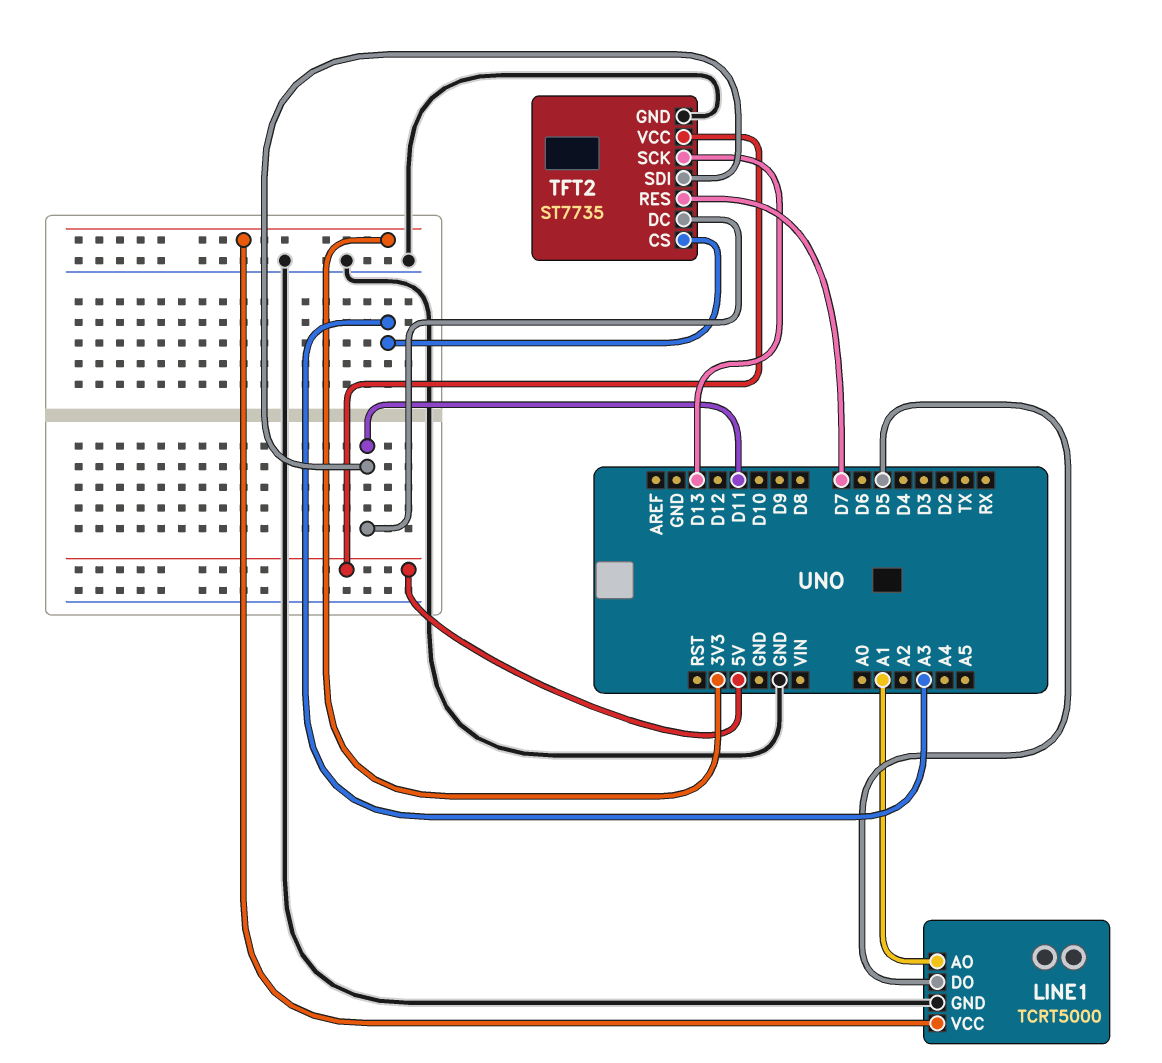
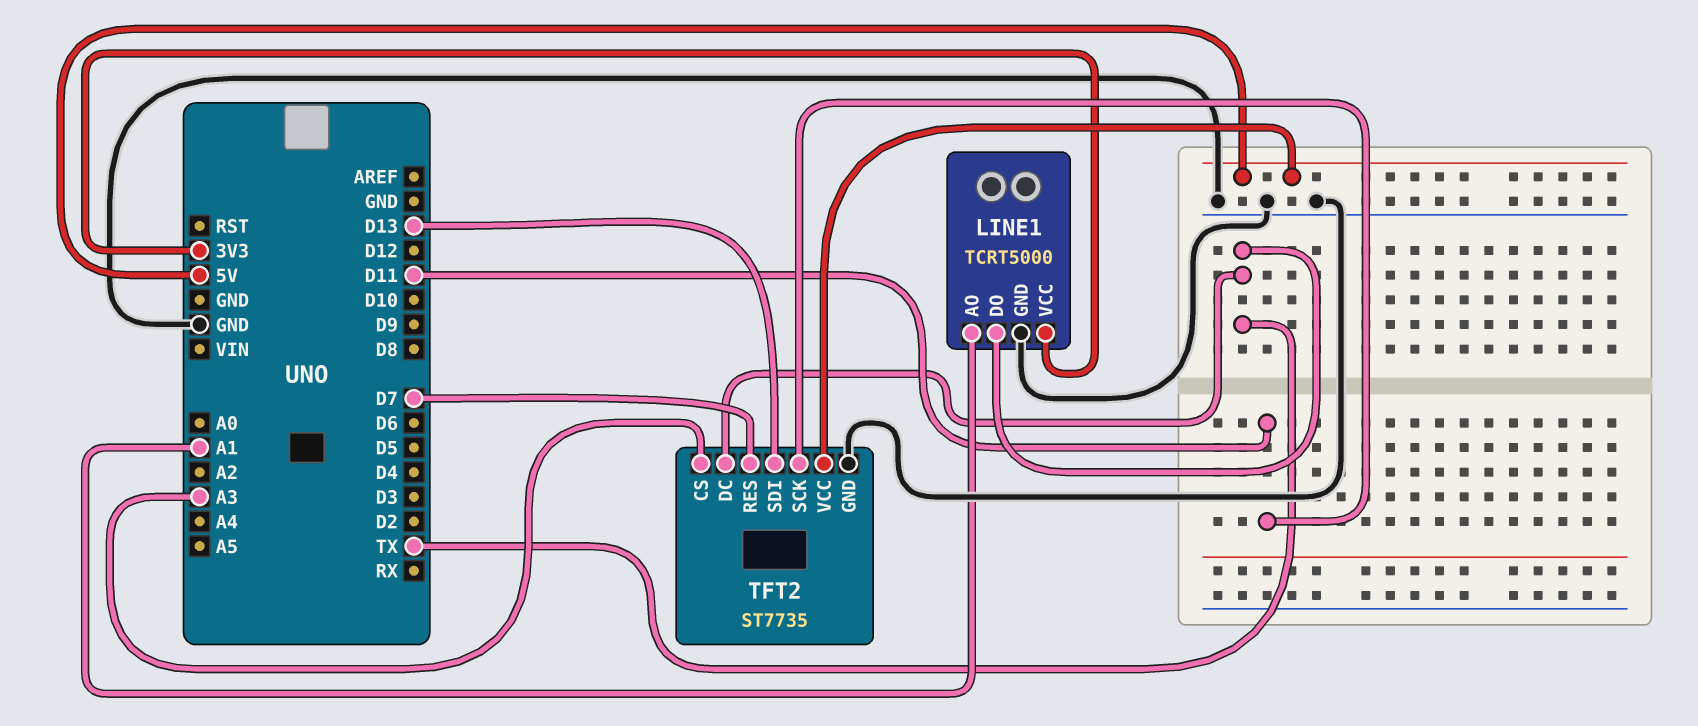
LINE1 pin DO: D5 -> TX
TFT2 pin DC: D11 -> TX
TFT2 pin SCK: D13 -> D11
TFT2 pin SDI: D11 -> D13

